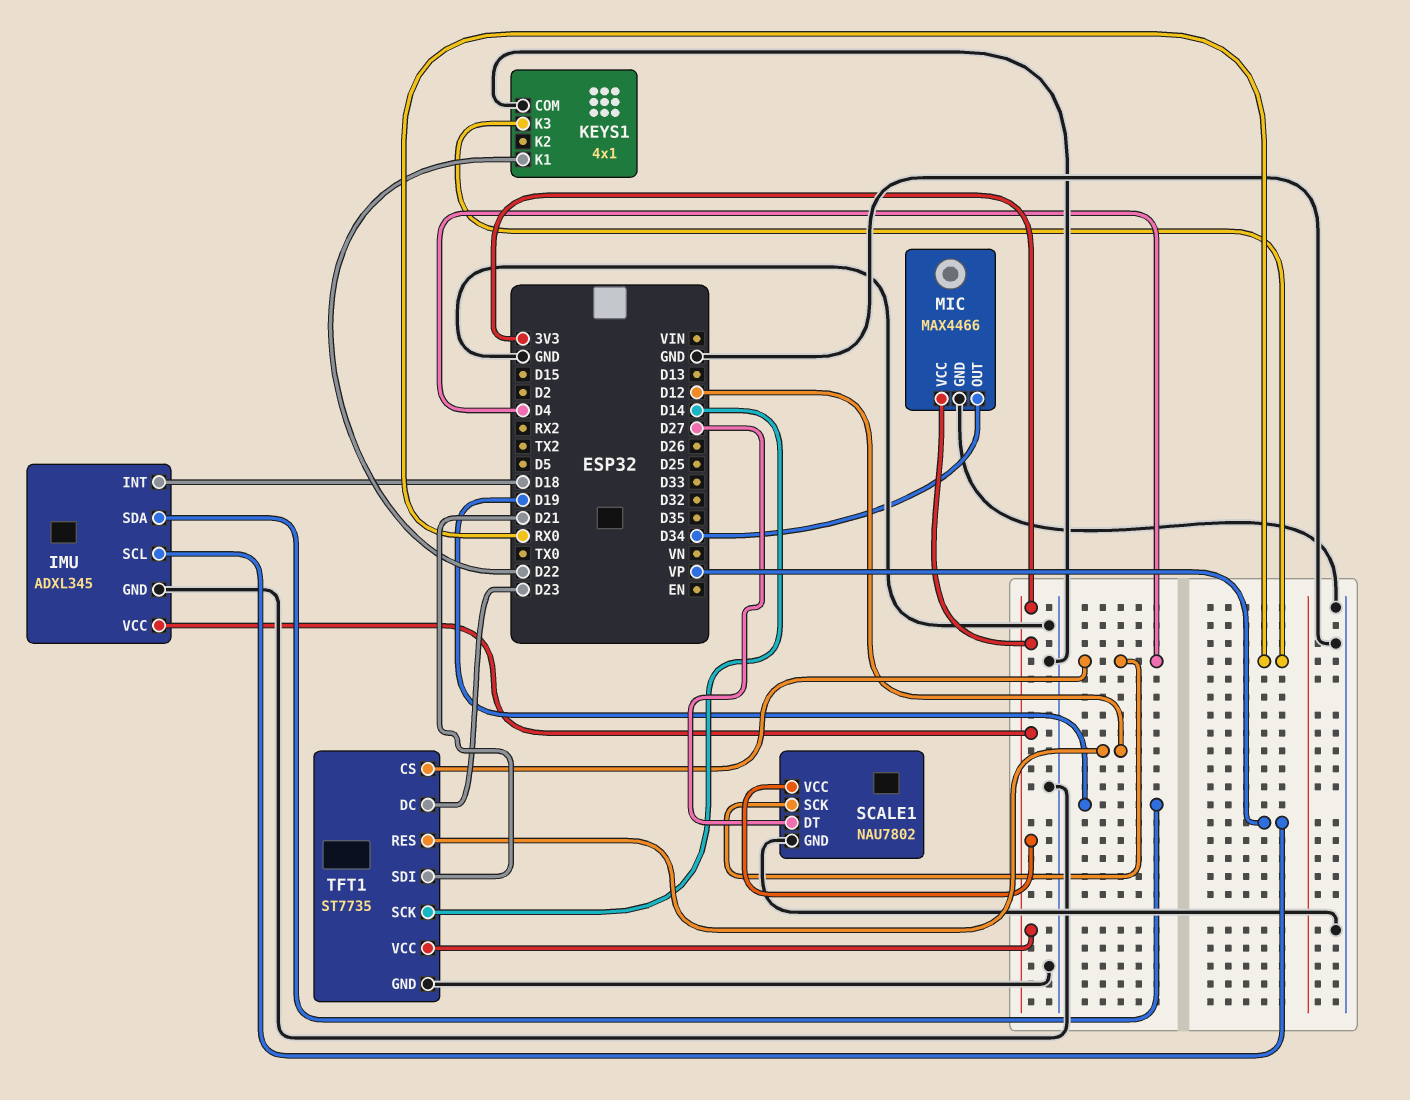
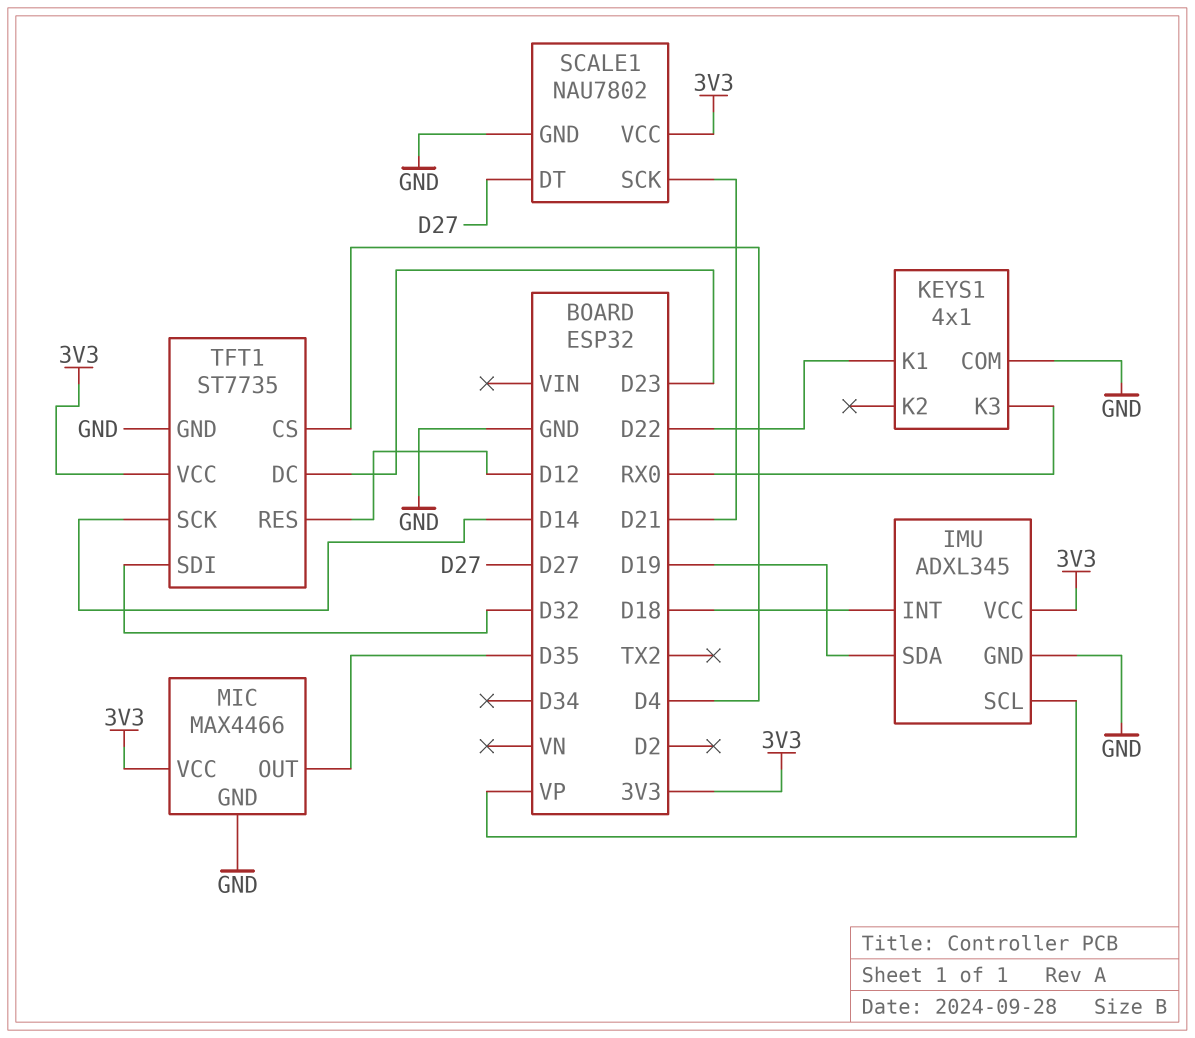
MIC pin OUT: D34 -> D35
SCALE1 pin SCK: D4 -> D21
TFT1 pin SDI: D21 -> D32

